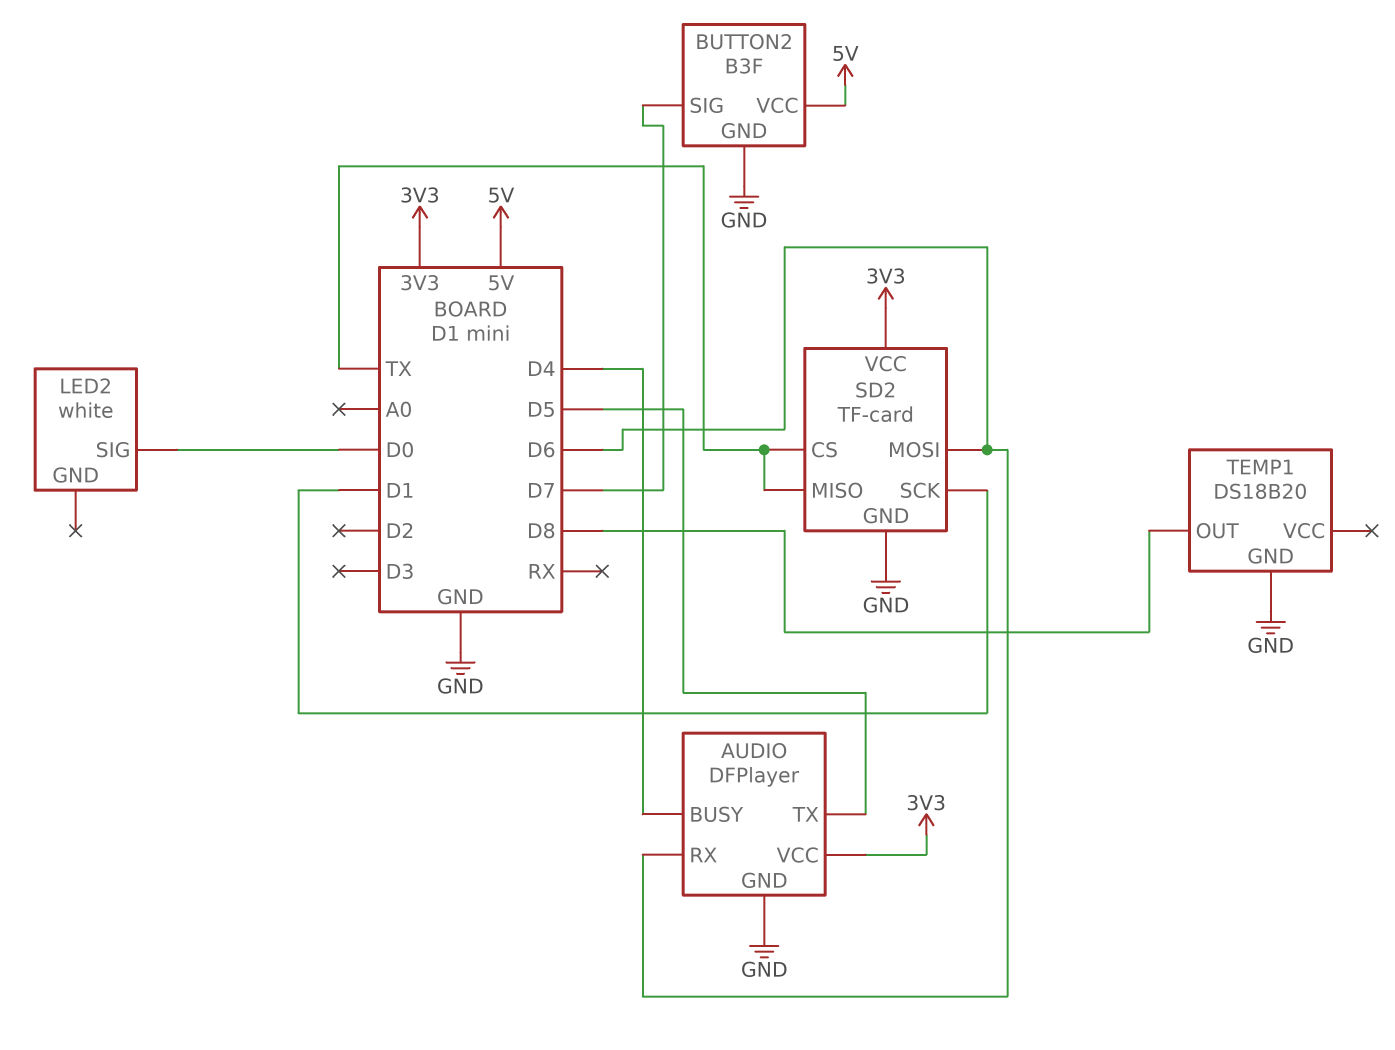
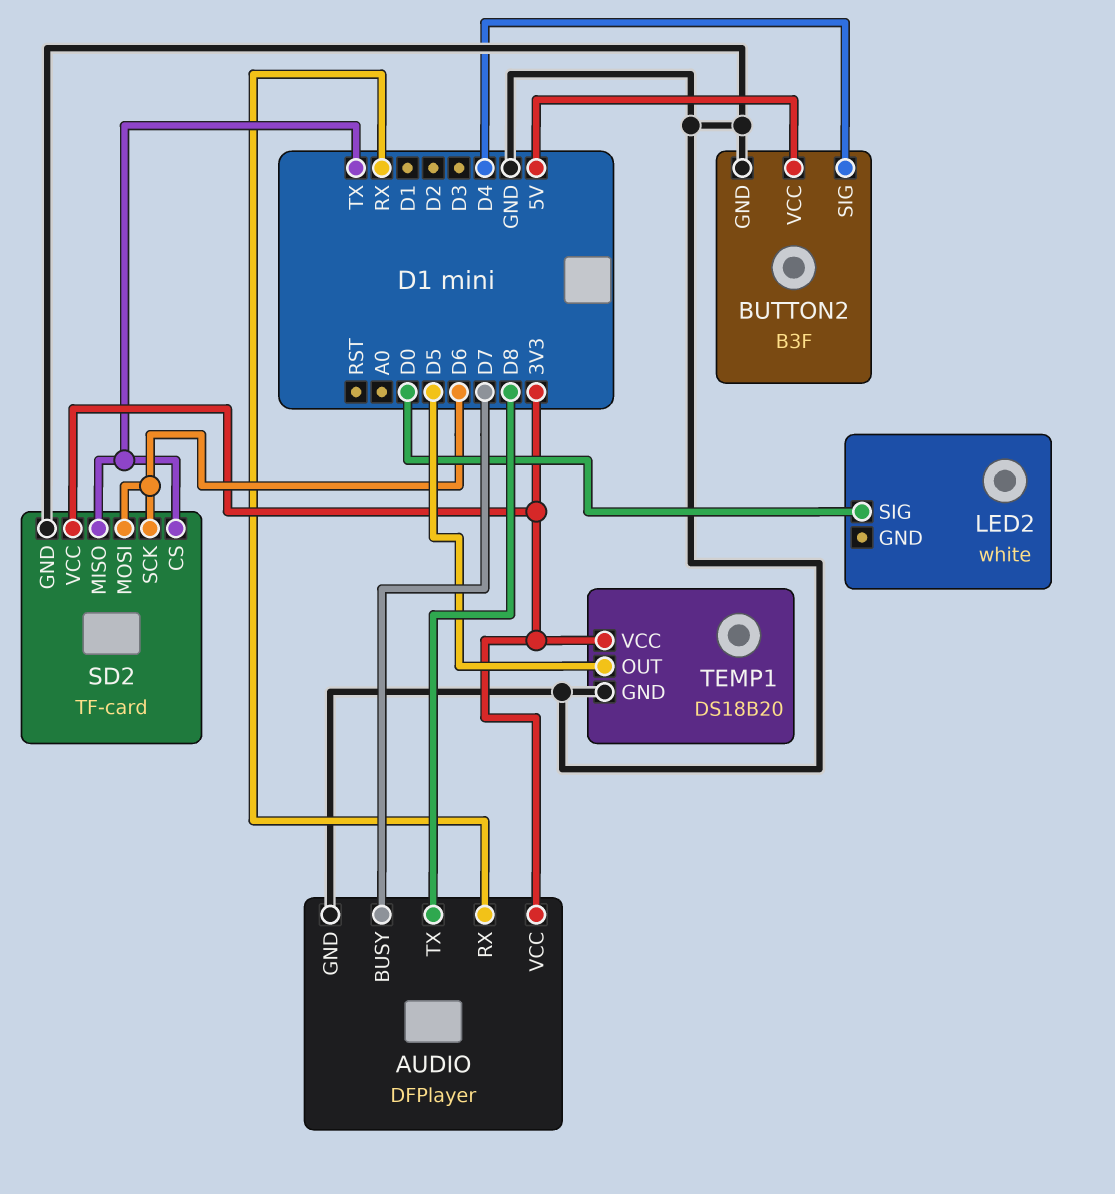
AUDIO pin BUSY: D4 -> D7
AUDIO pin RX: D6 -> RX
AUDIO pin TX: D5 -> D8
BUTTON2 pin SIG: D7 -> D4
SD2 pin SCK: D1 -> D6
TEMP1 pin OUT: D8 -> D5
TEMP1 pin VCC: none -> 3V3

